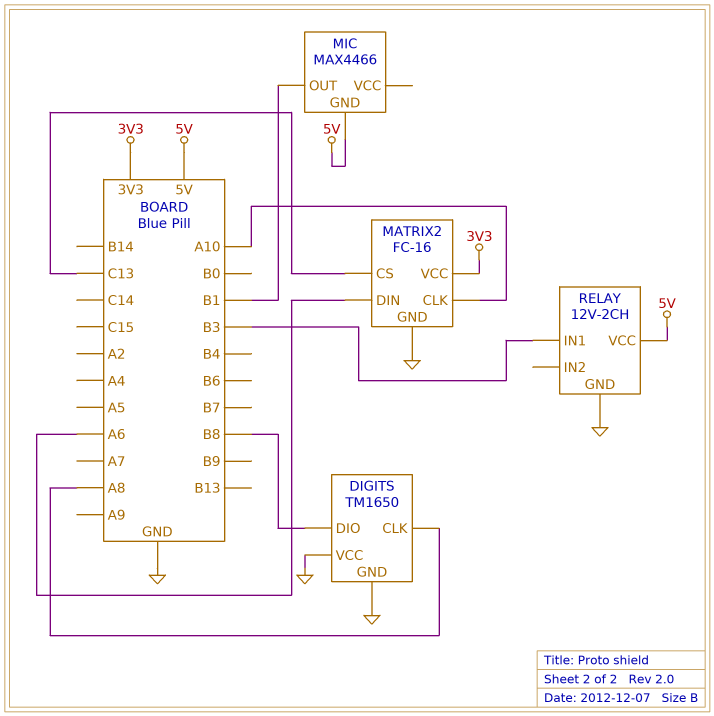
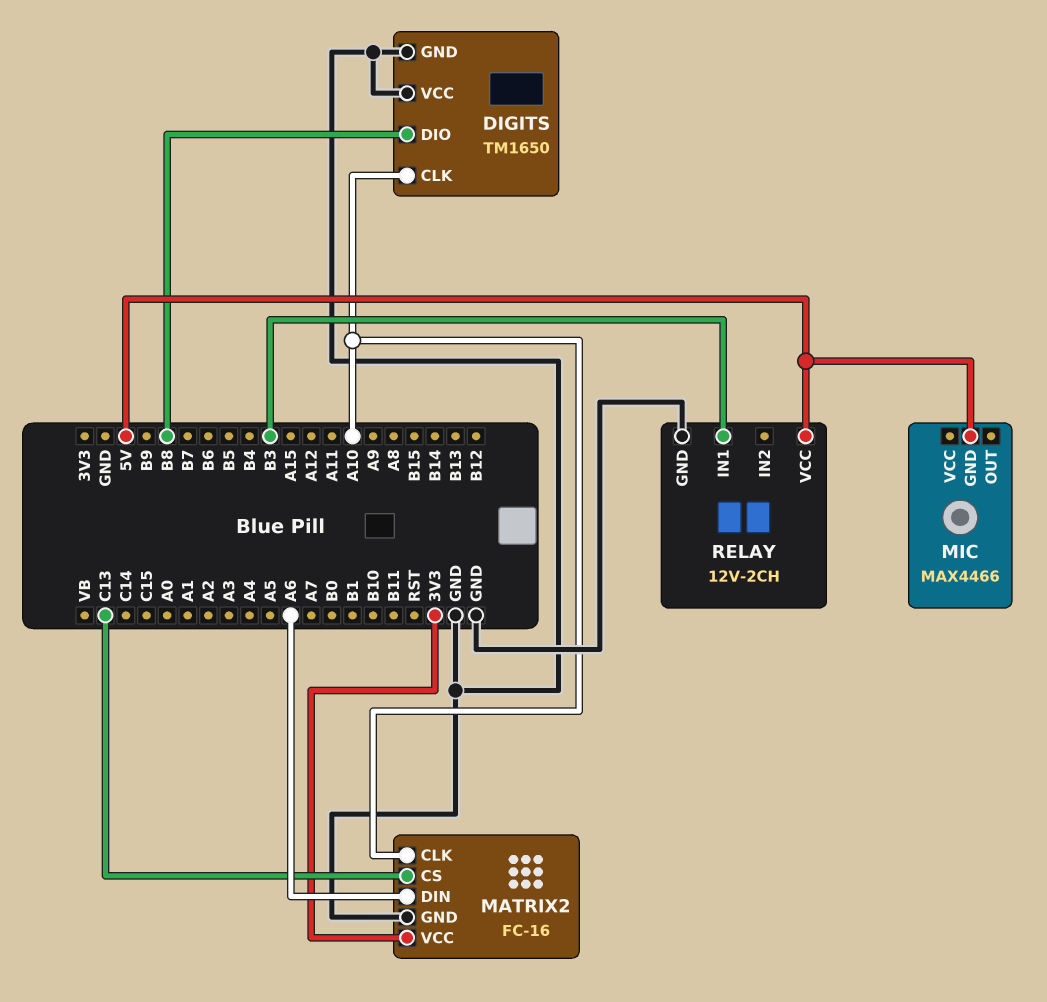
DIGITS pin CLK: A8 -> A10
MIC pin OUT: B1 -> none

